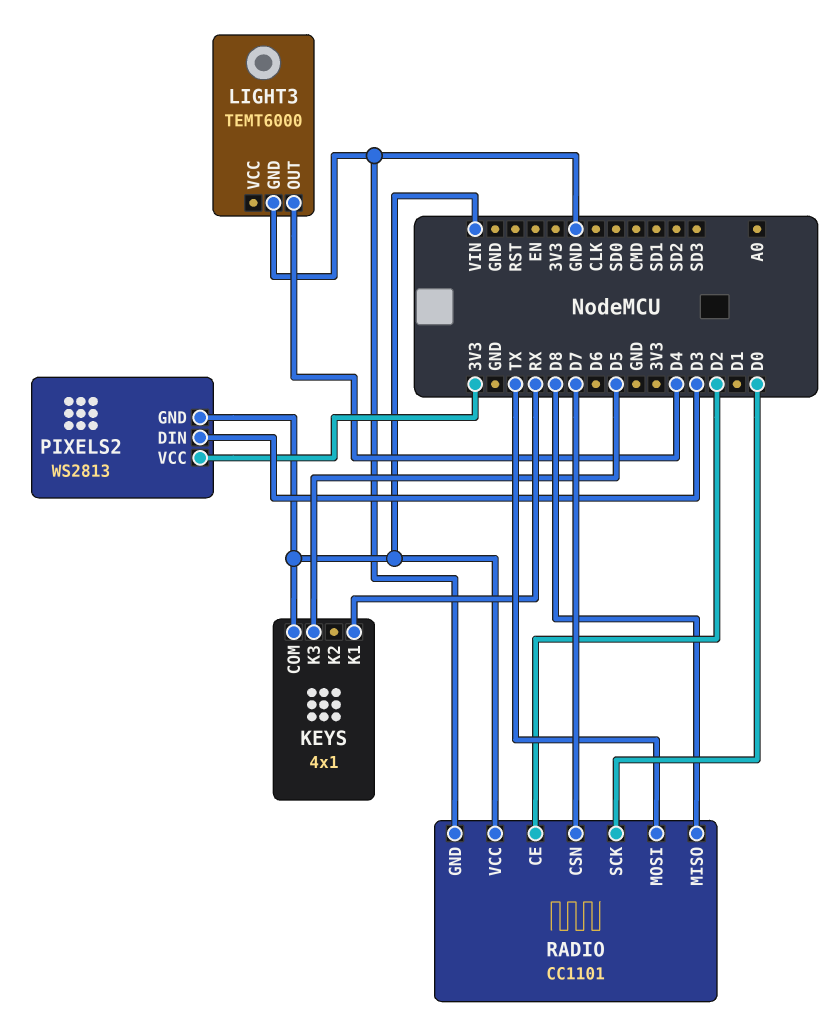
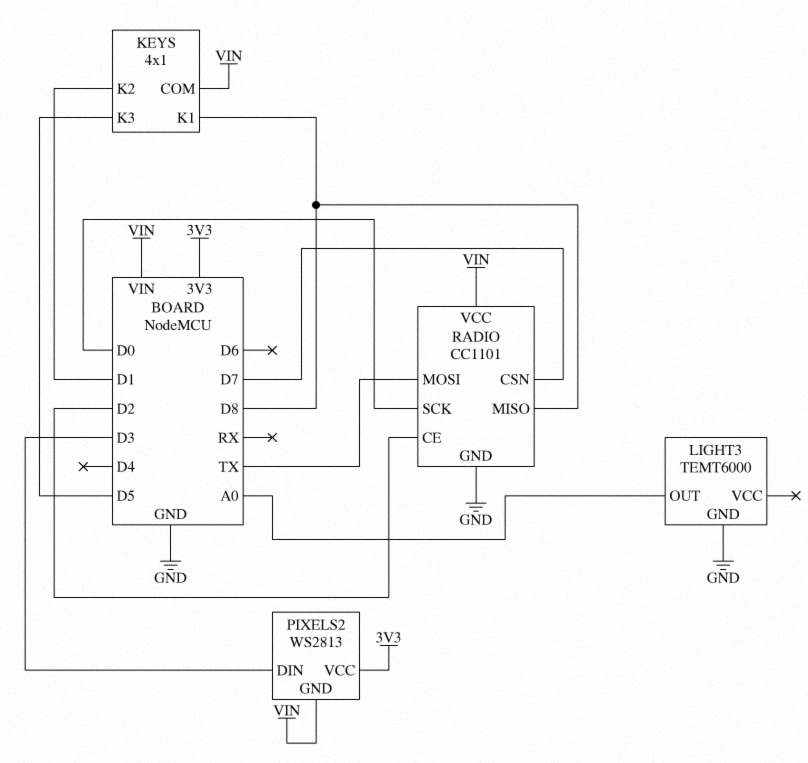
KEYS pin K1: RX -> D8
KEYS pin K2: none -> D1
LIGHT3 pin OUT: D4 -> A0

